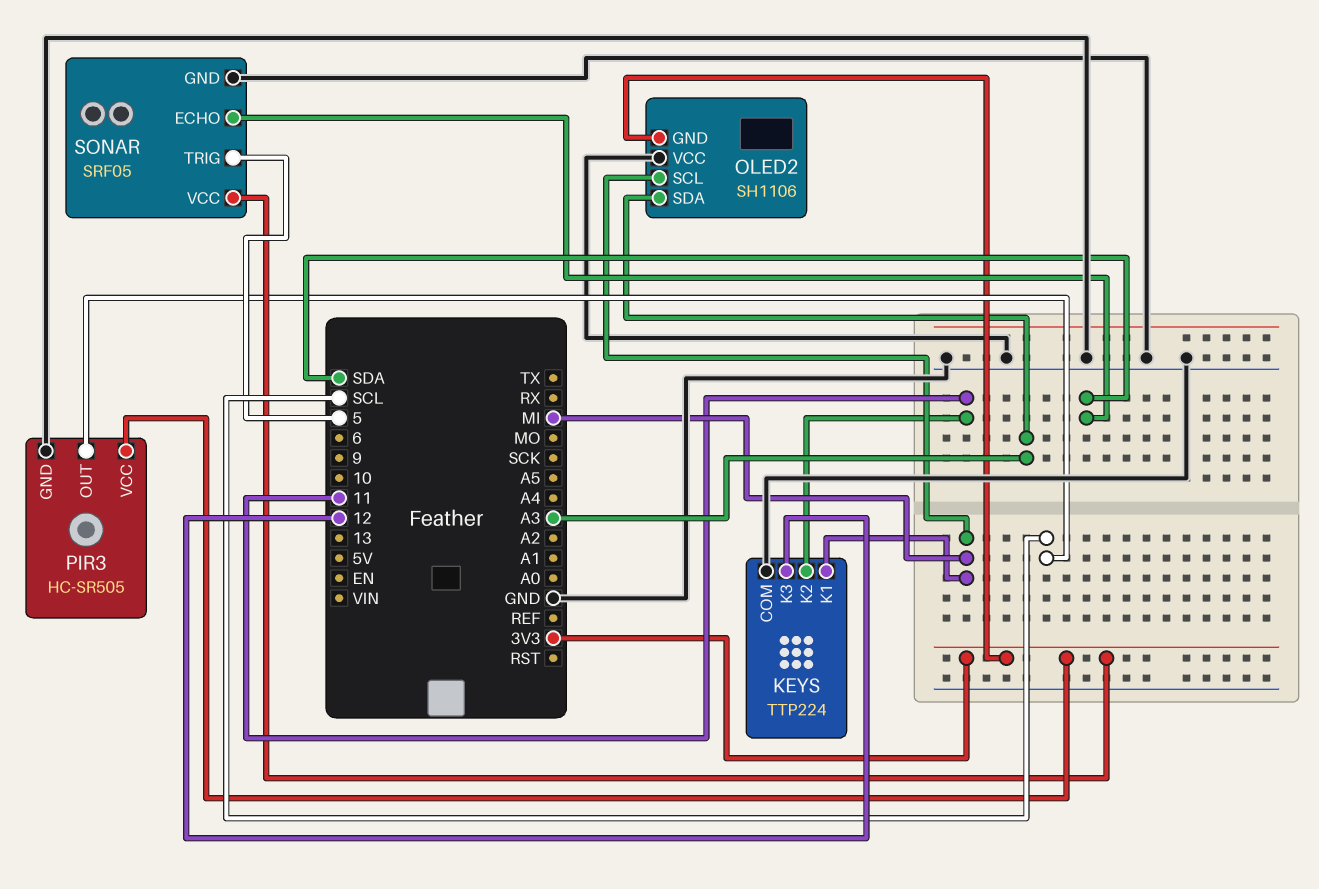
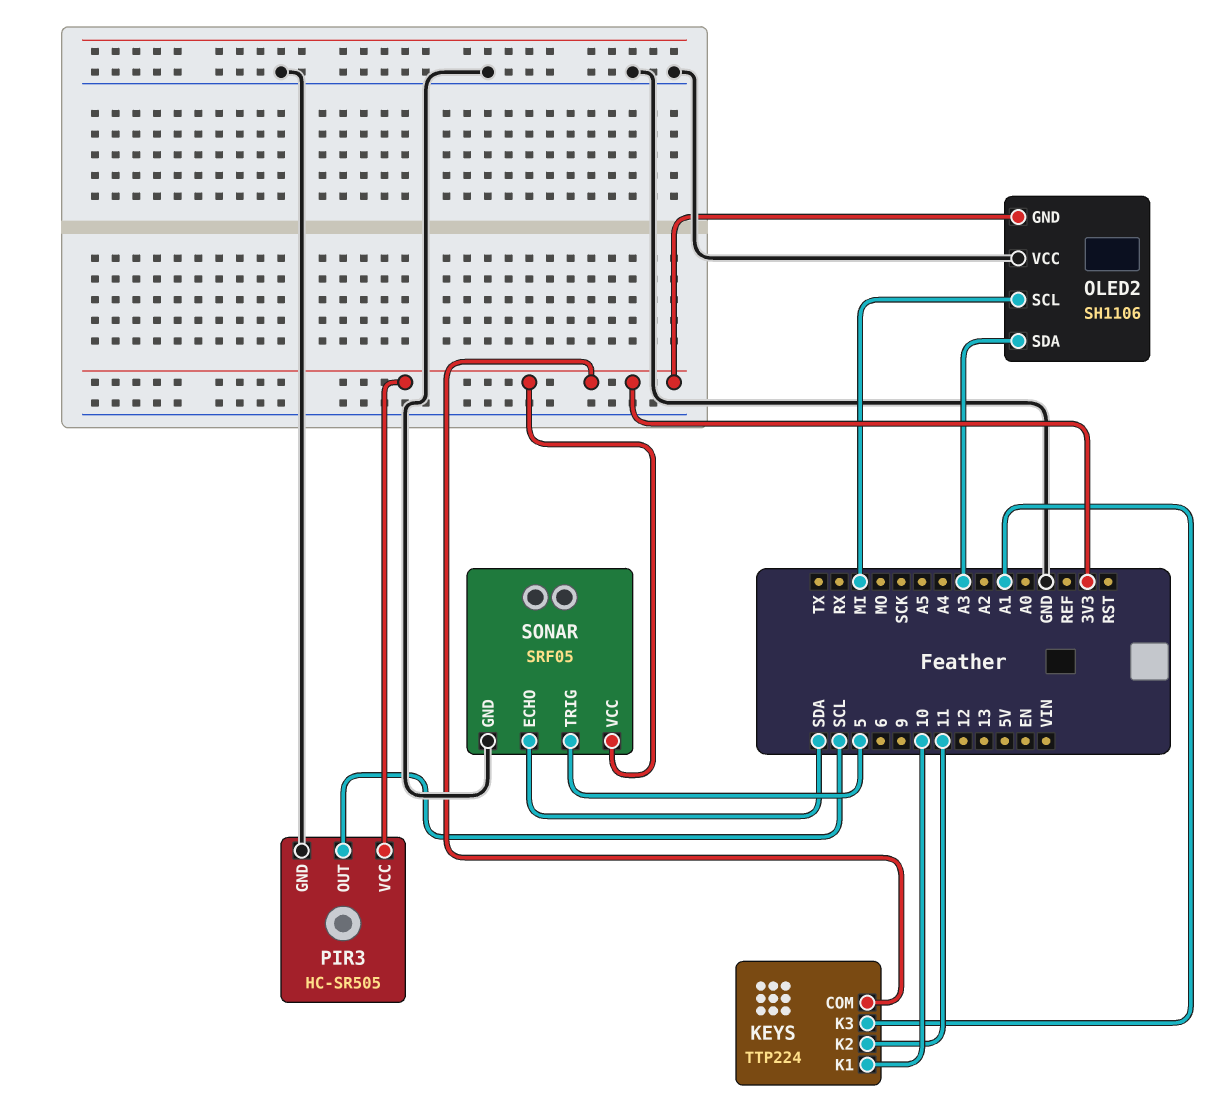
KEYS pin COM: GND -> 3V3
KEYS pin K1: MI -> 10
KEYS pin K3: 12 -> A1

